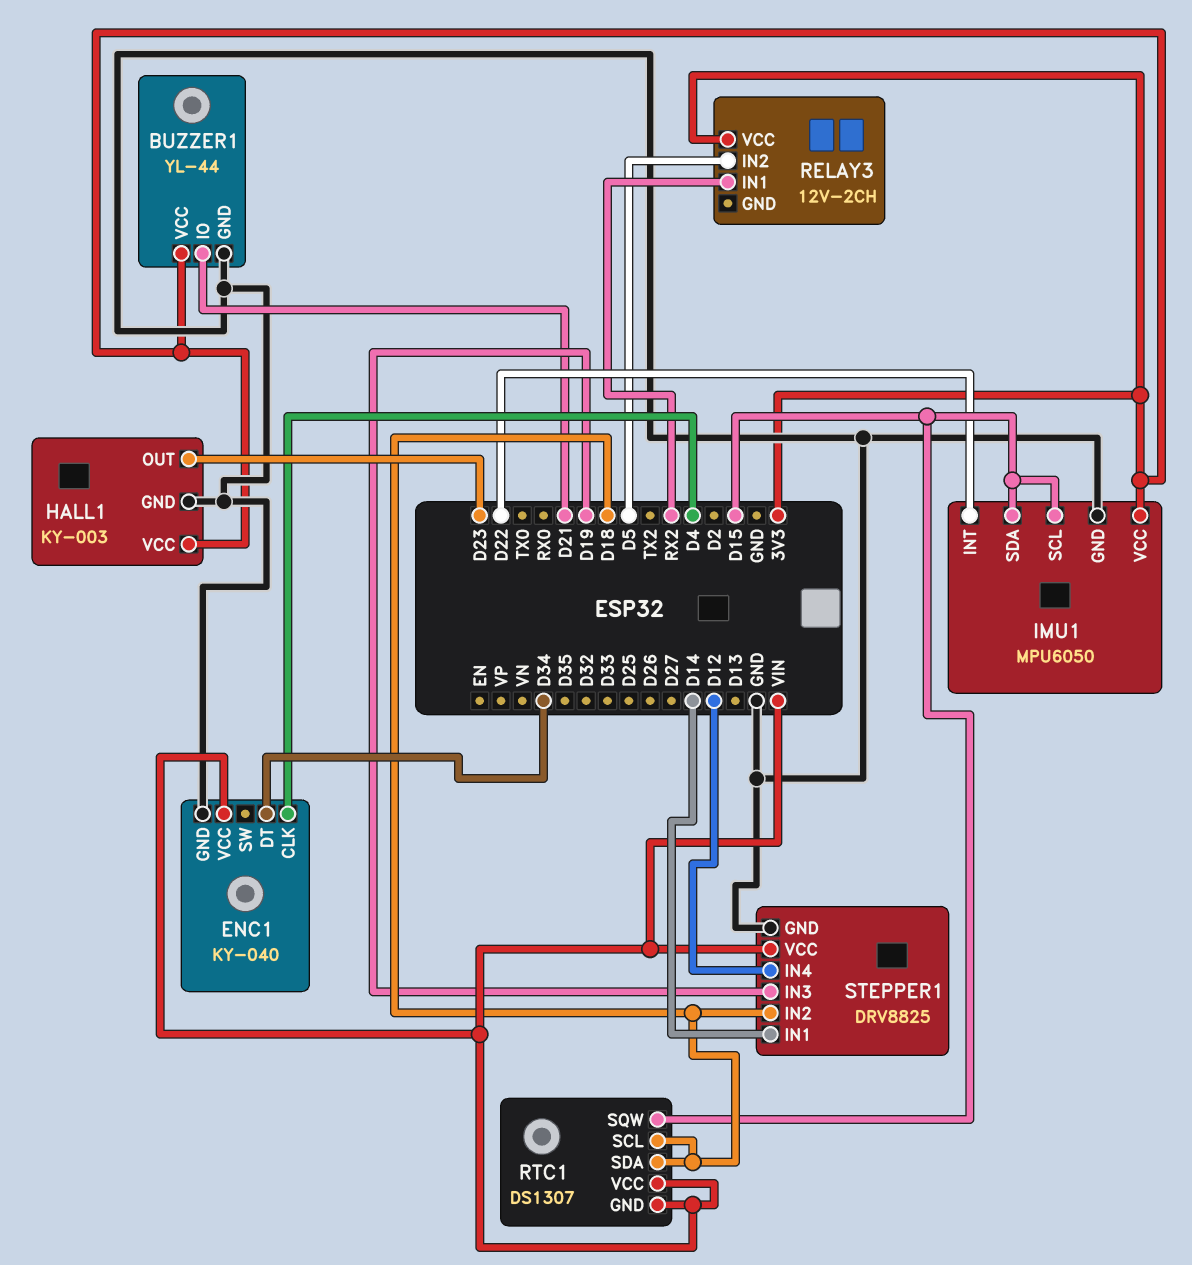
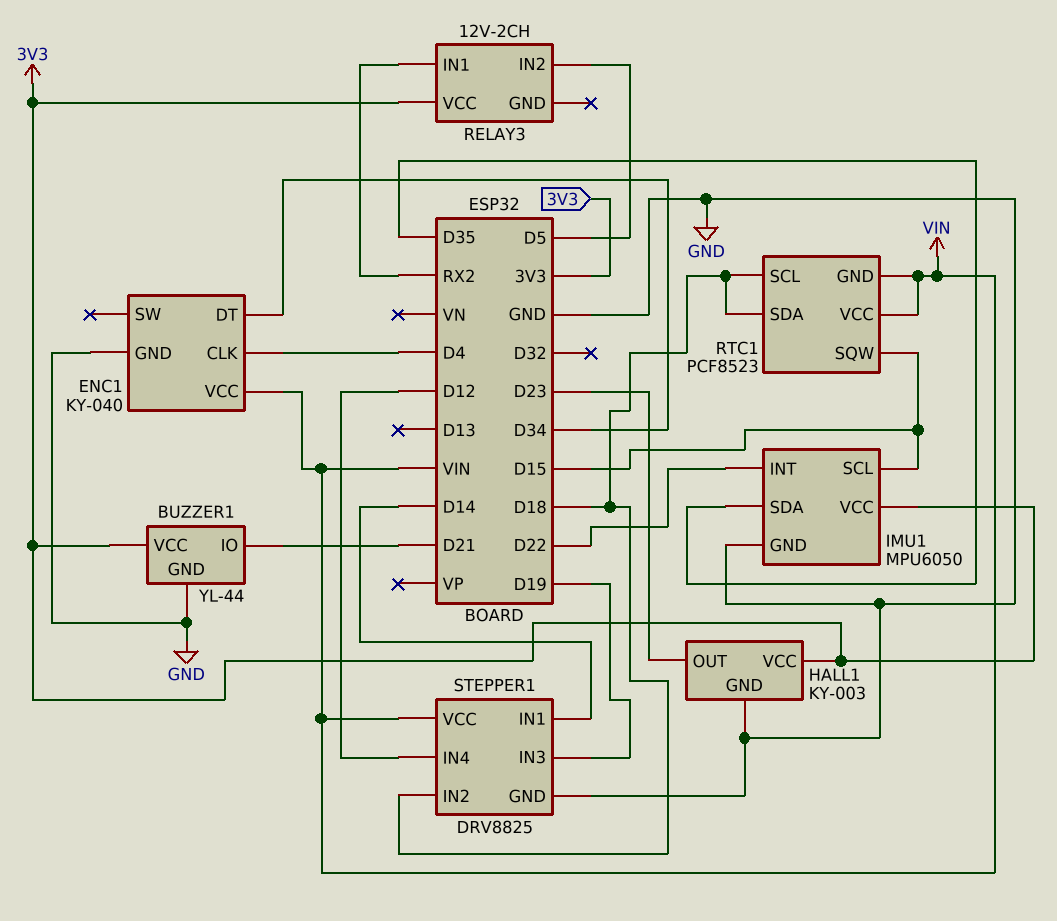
IMU1 pin SDA: D15 -> D35
RTC1: DS1307 -> PCF8523

